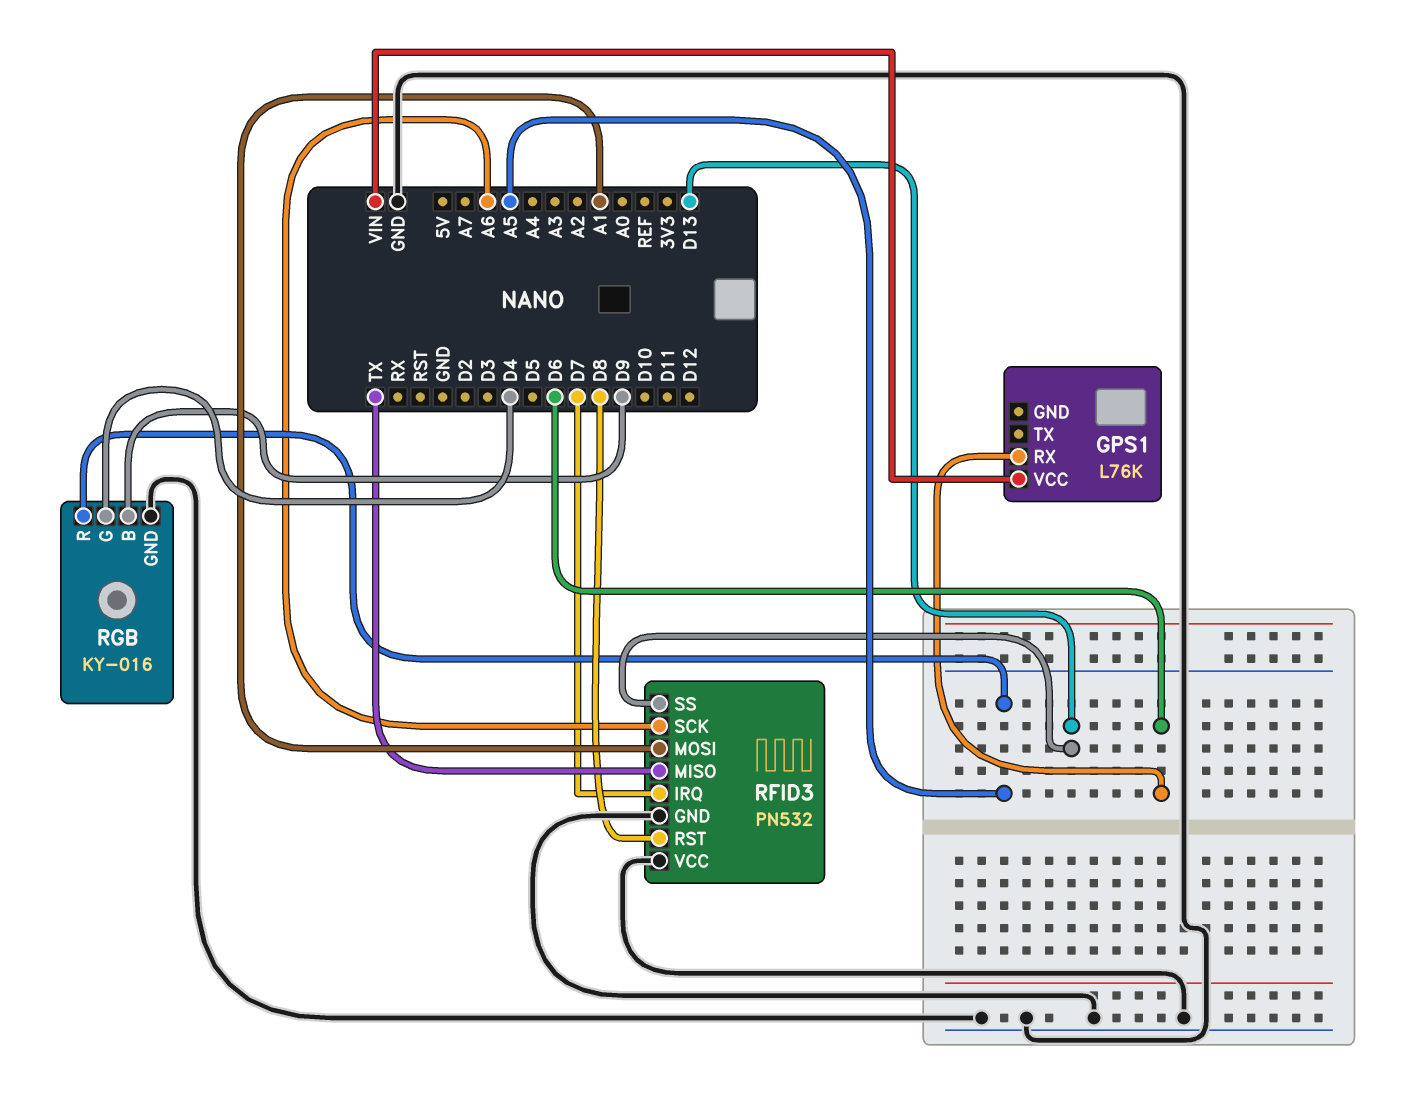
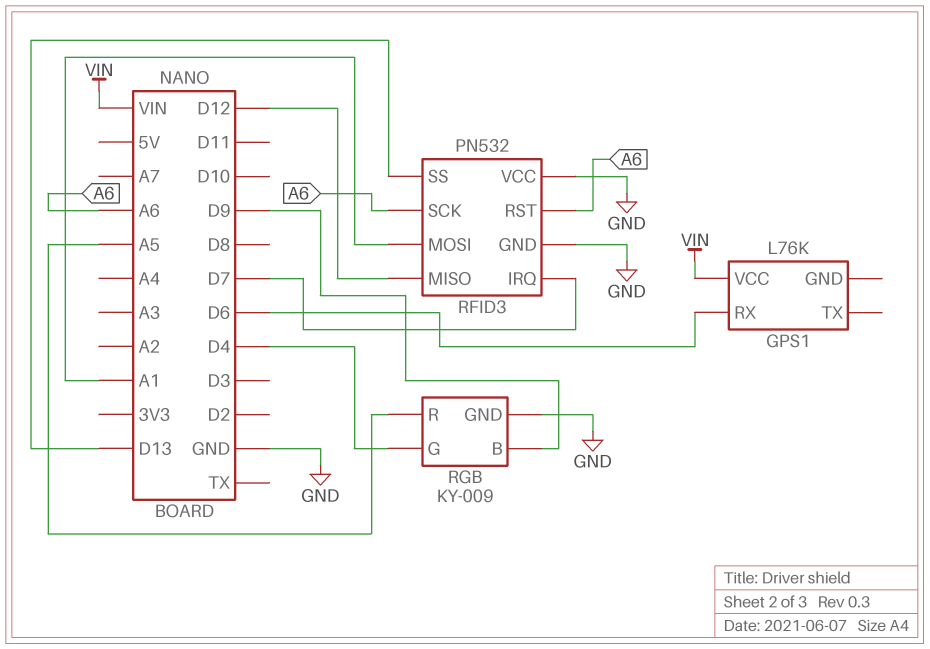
RFID3 pin MISO: TX -> D12
RFID3 pin RST: D8 -> A6
RGB: KY-016 -> KY-009

